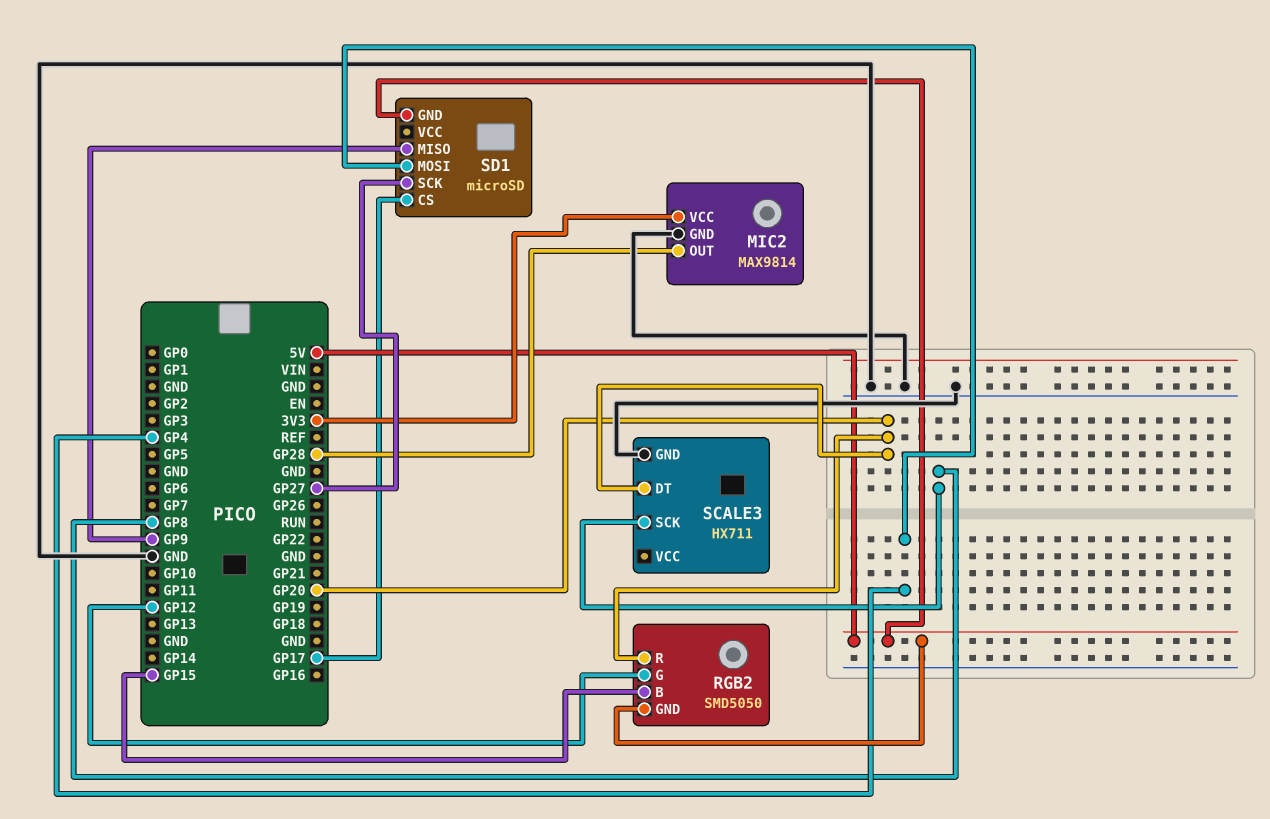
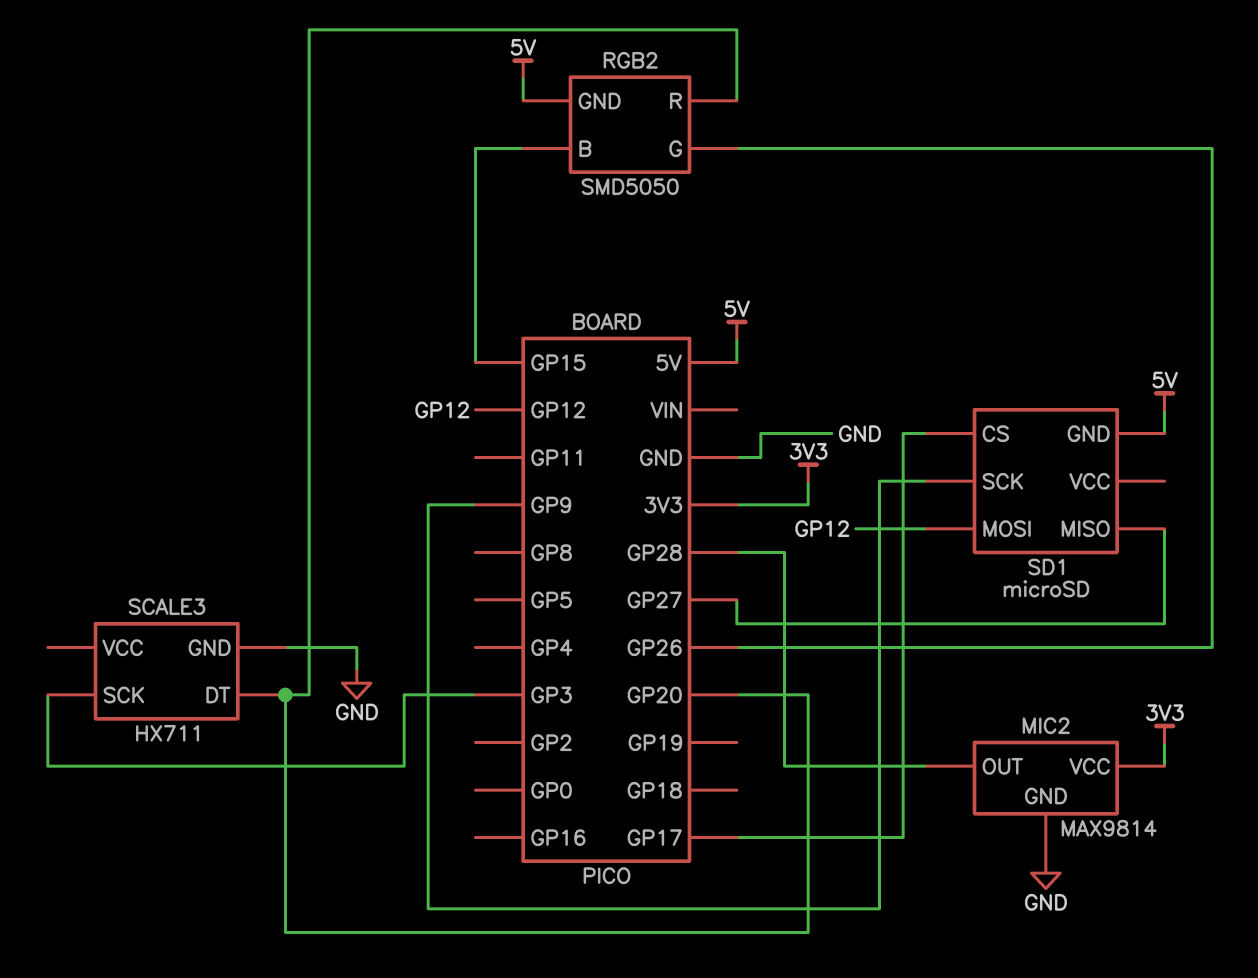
RGB2 pin G: GP12 -> GP26
SCALE3 pin SCK: GP8 -> GP3
SD1 pin MISO: GP9 -> GP27
SD1 pin MOSI: GP4 -> GP12
SD1 pin SCK: GP27 -> GP9

